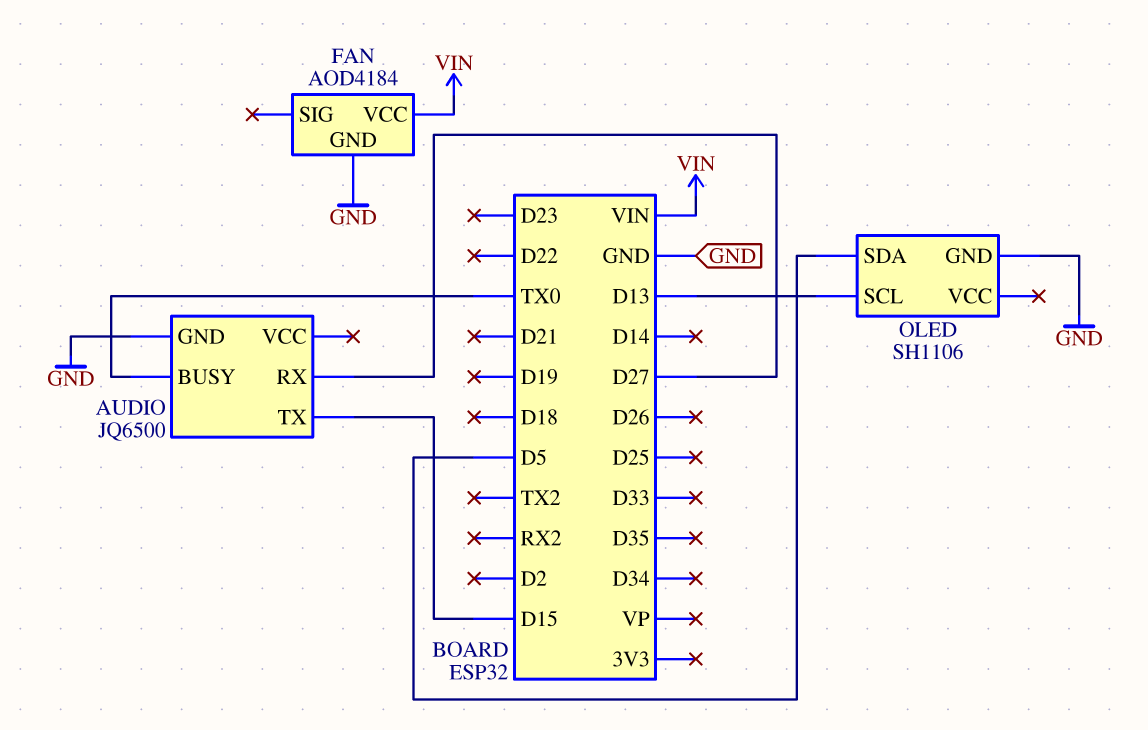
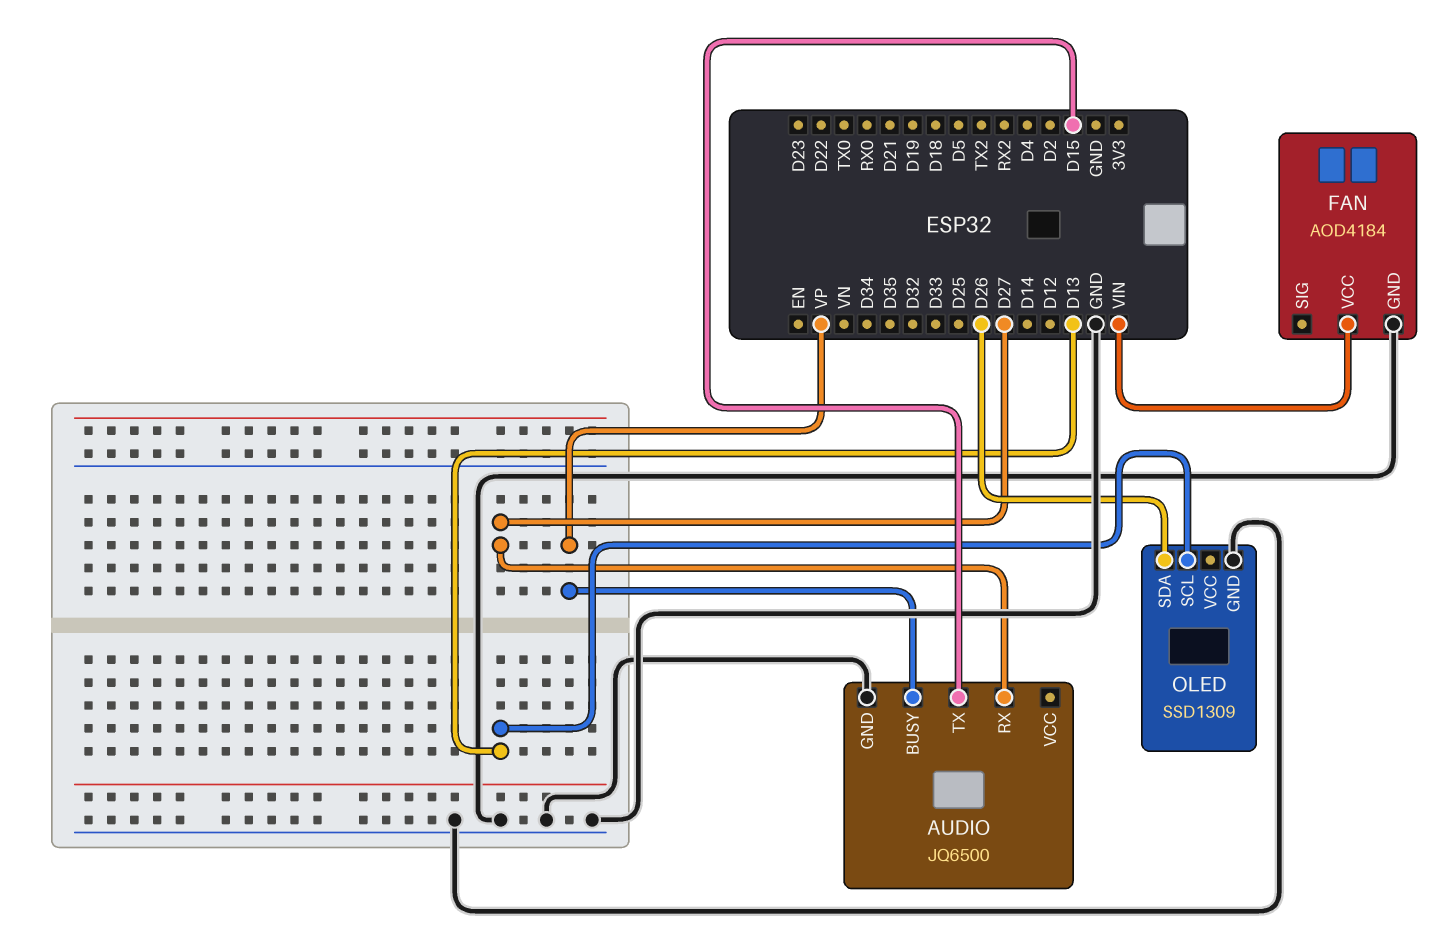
AUDIO pin BUSY: TX0 -> VP
OLED: SH1106 -> SSD1309
OLED pin SDA: D5 -> D26

